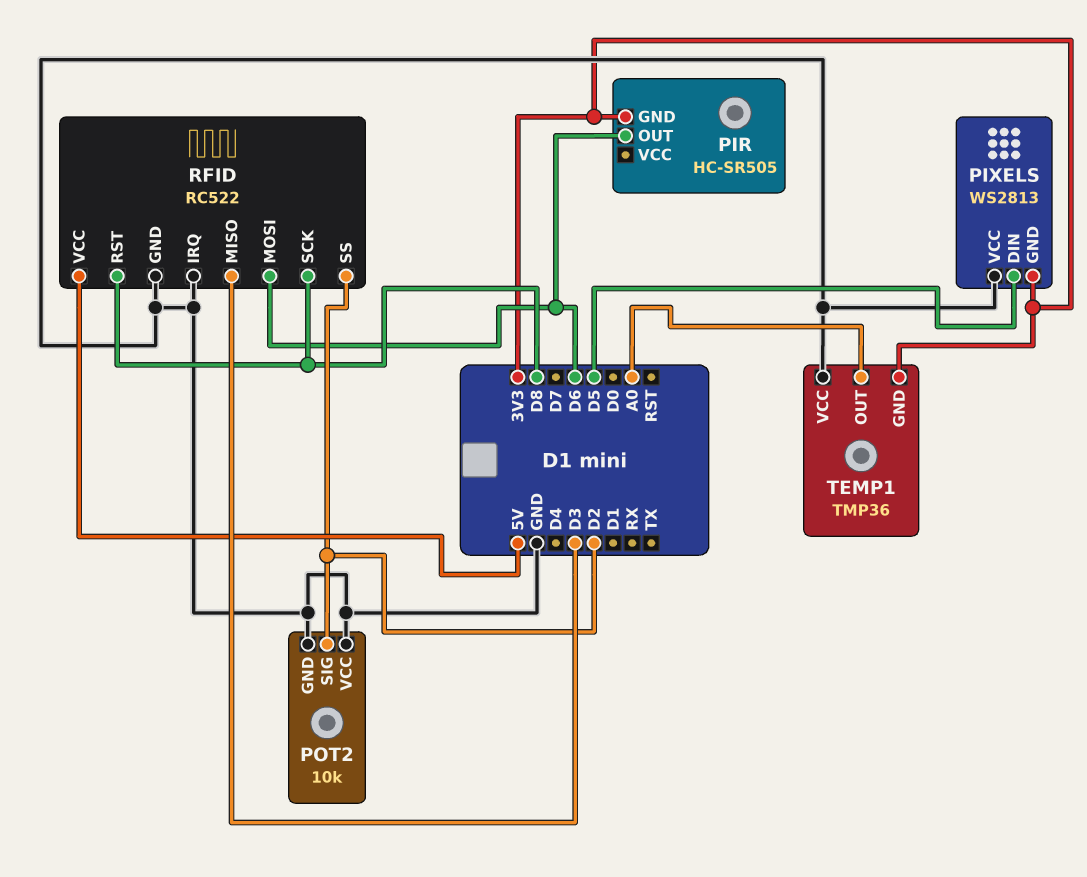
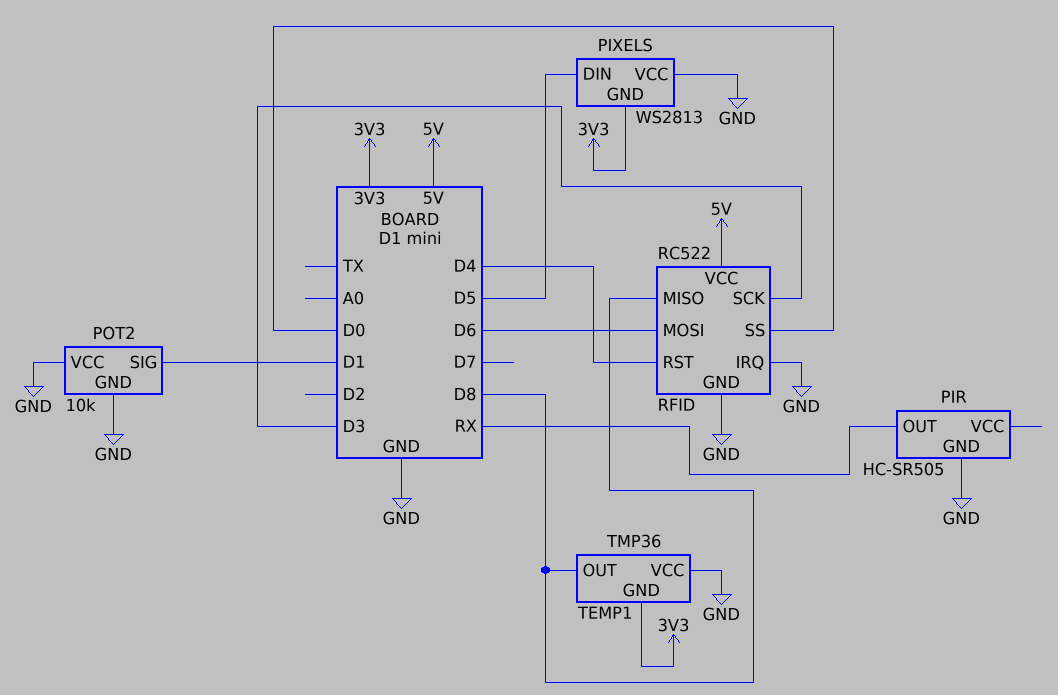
PIR pin GND: 3V3 -> GND
PIR pin OUT: D6 -> RX
POT2 pin SIG: D2 -> D1
RFID pin MISO: D3 -> D8
RFID pin RST: D8 -> D4
RFID pin SCK: D8 -> D3
RFID pin SS: D2 -> D0
TEMP1 pin OUT: A0 -> D8

